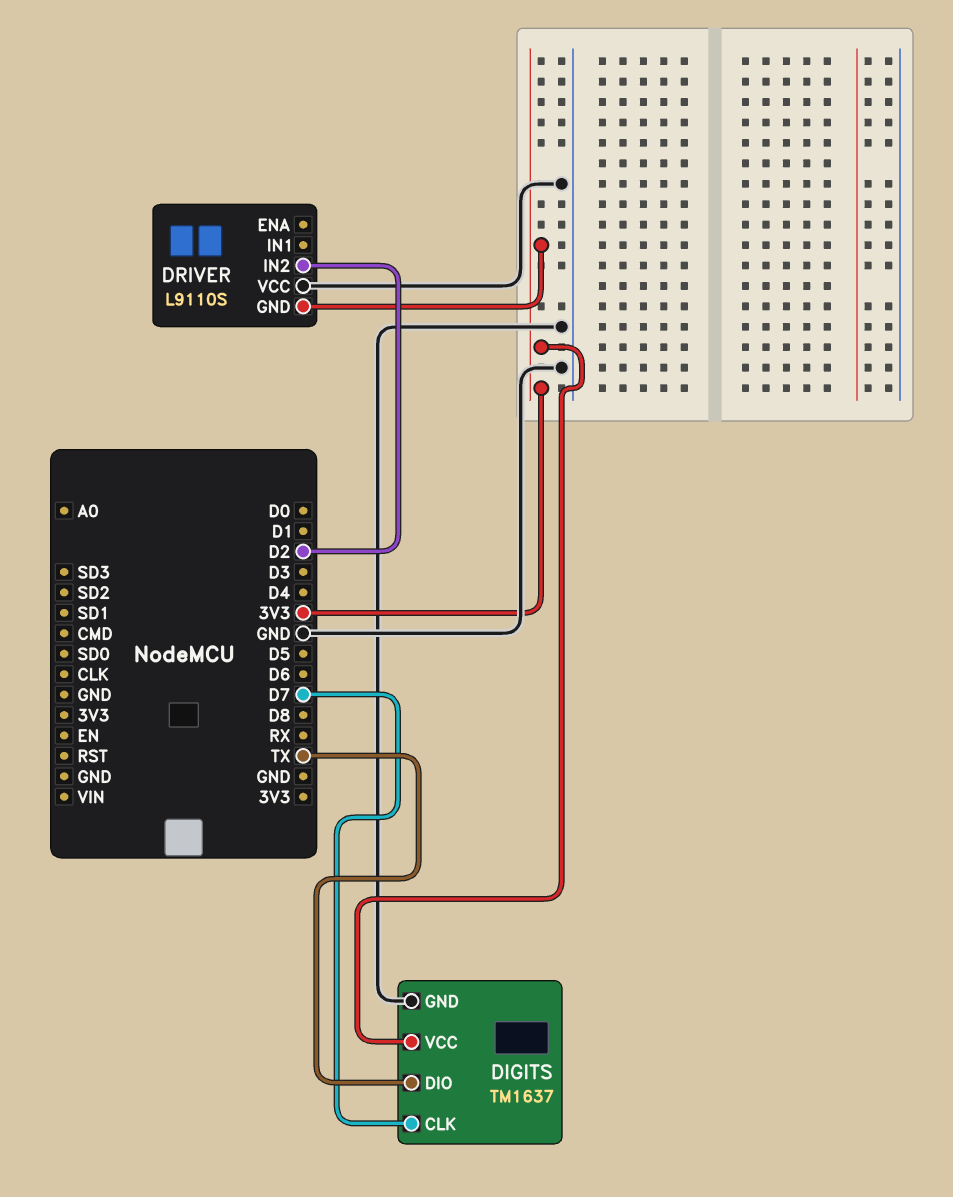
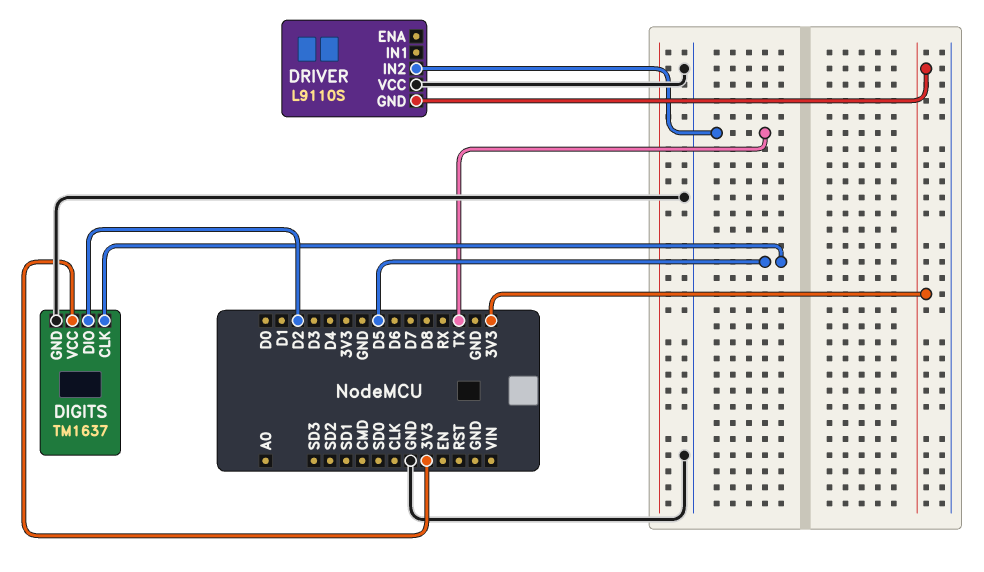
DIGITS pin CLK: D7 -> D5
DIGITS pin DIO: TX -> D2
DRIVER pin IN2: D2 -> TX

